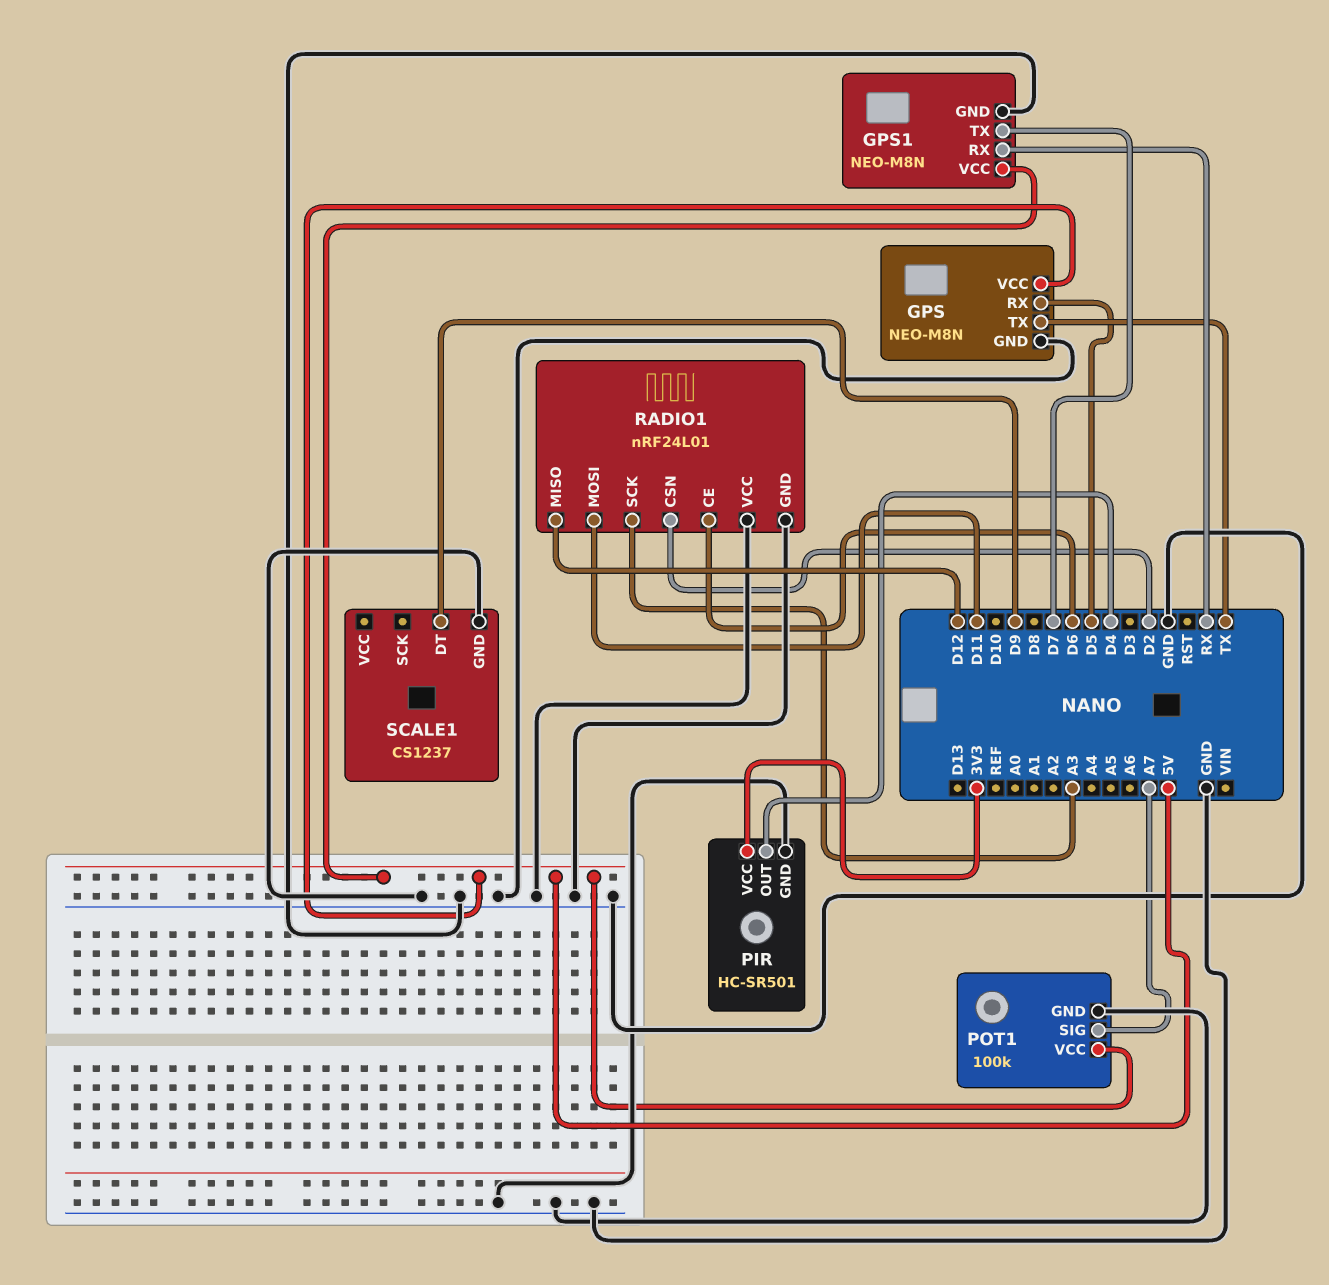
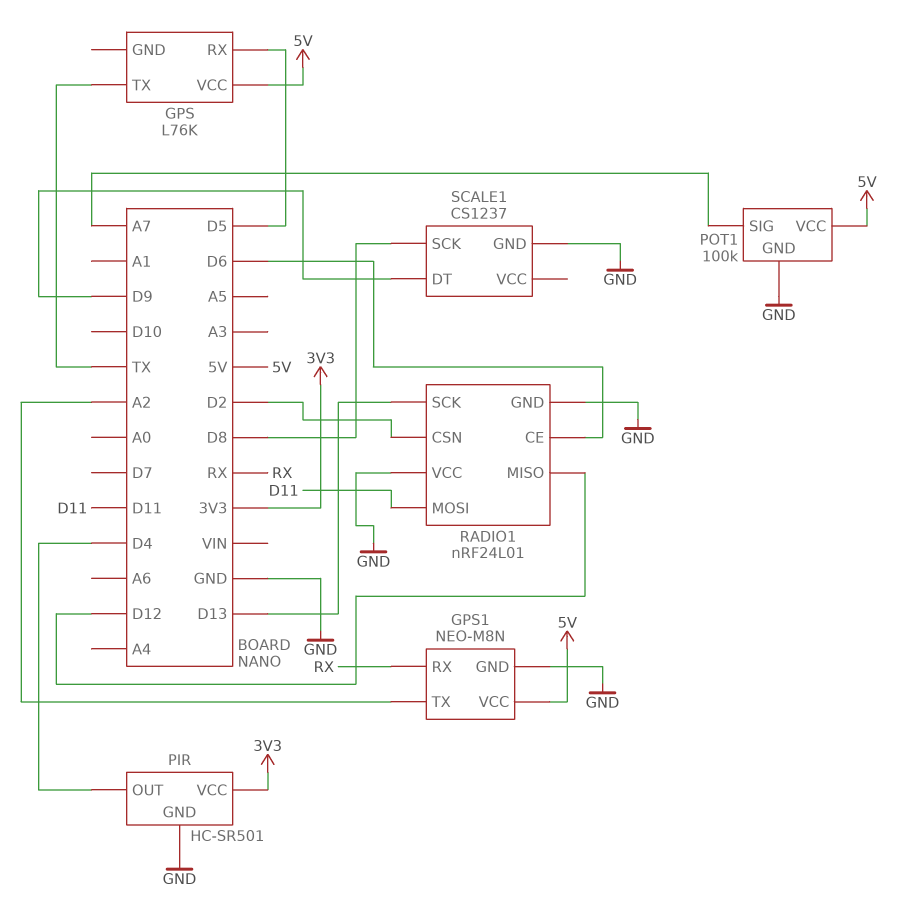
GPS: NEO-M8N -> L76K
GPS pin GND: GND -> none
GPS1 pin TX: D7 -> A2
RADIO1 pin SCK: A3 -> D13
SCALE1 pin SCK: none -> D8

